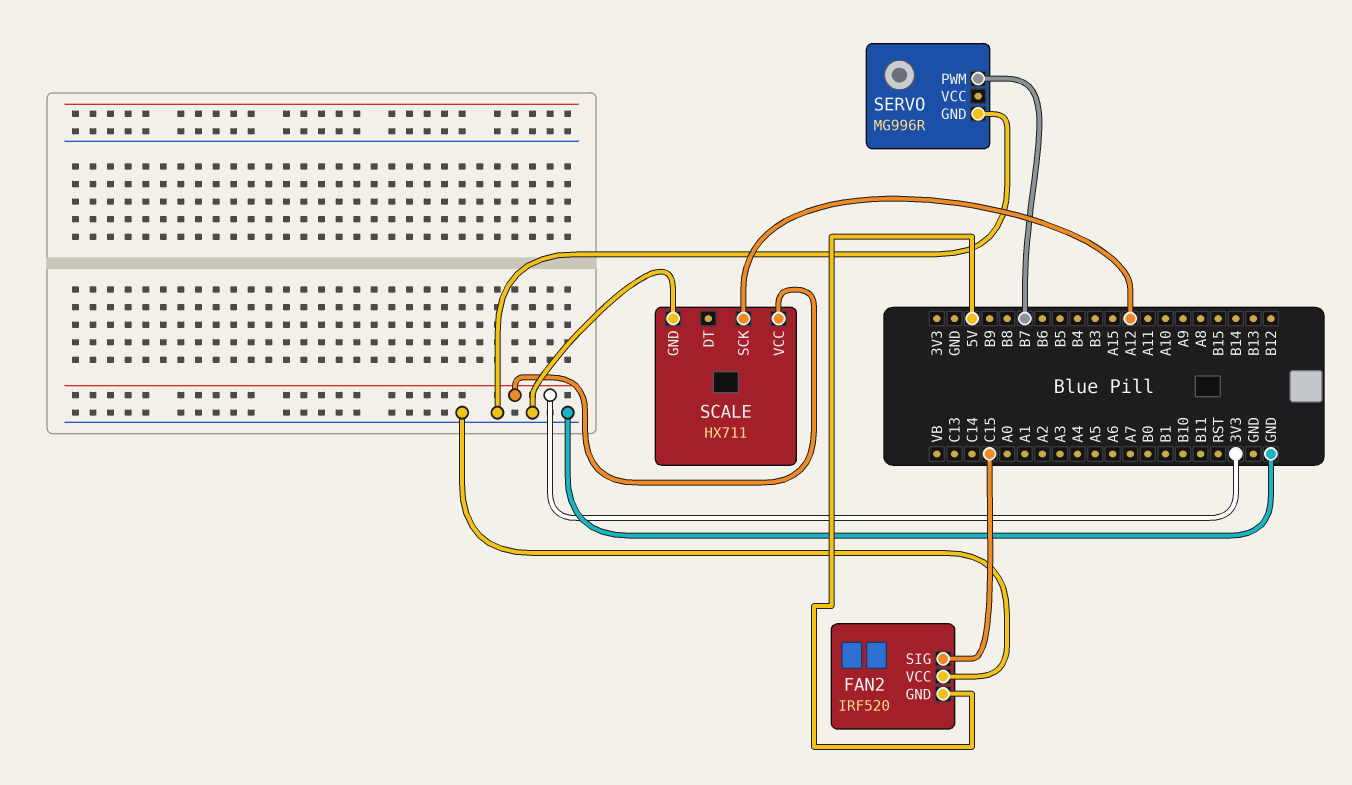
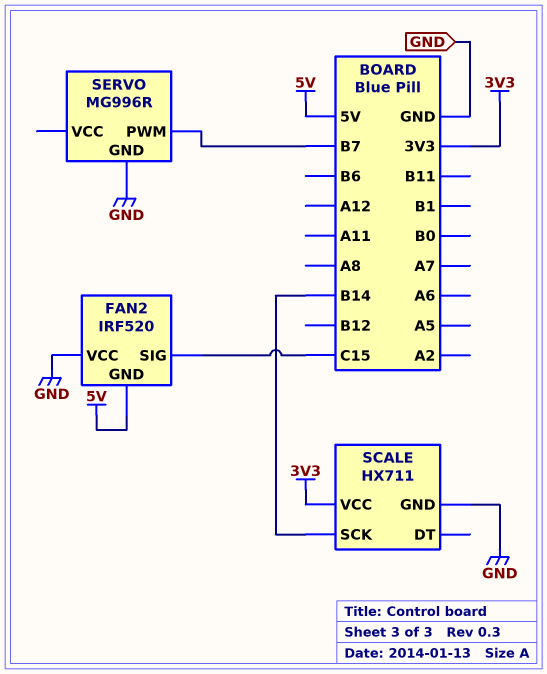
SCALE pin SCK: A12 -> B14

